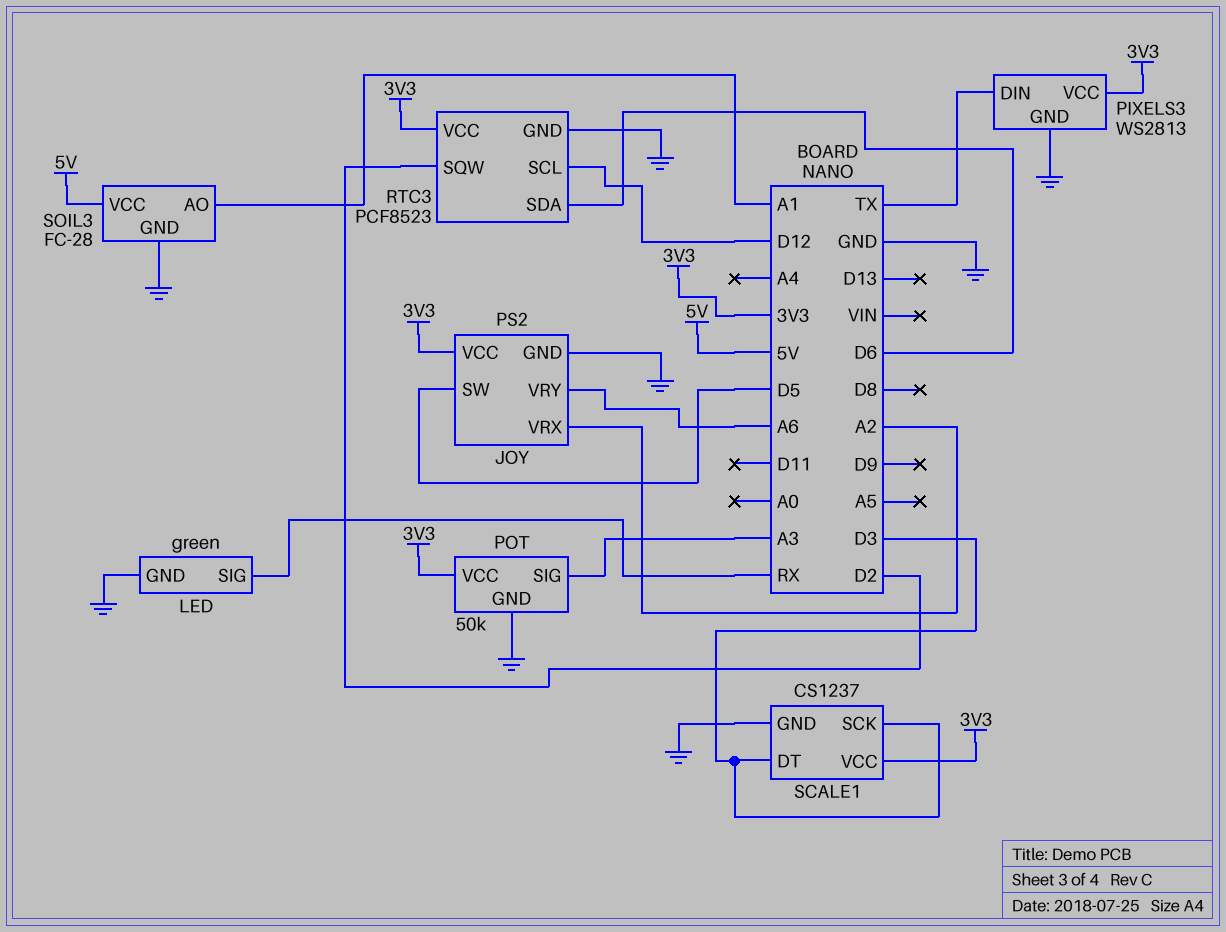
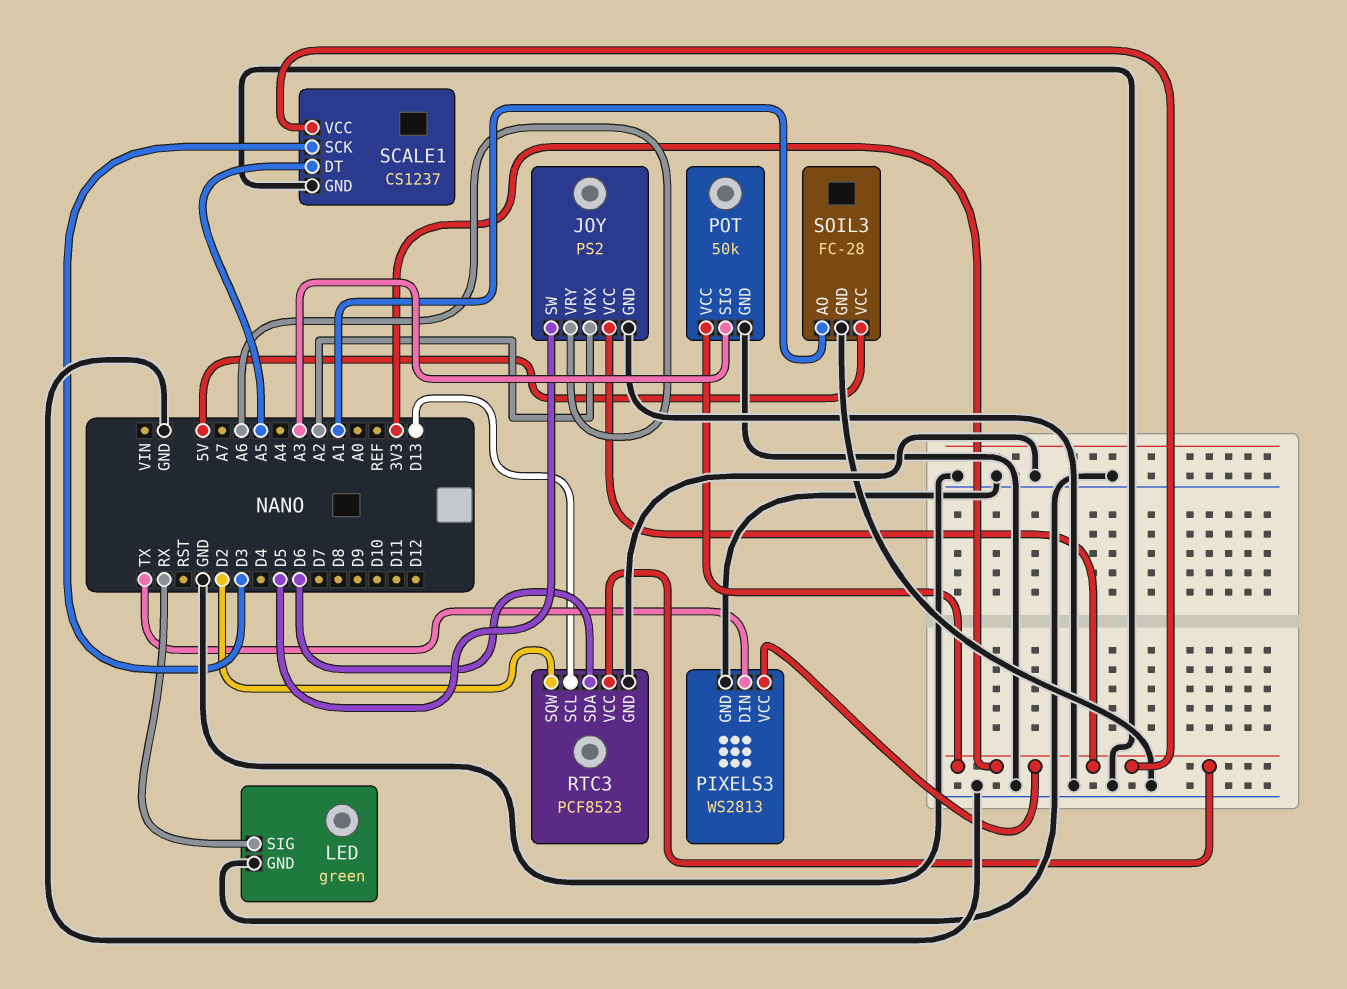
RTC3 pin SCL: D12 -> D13
SCALE1 pin DT: D3 -> A5

